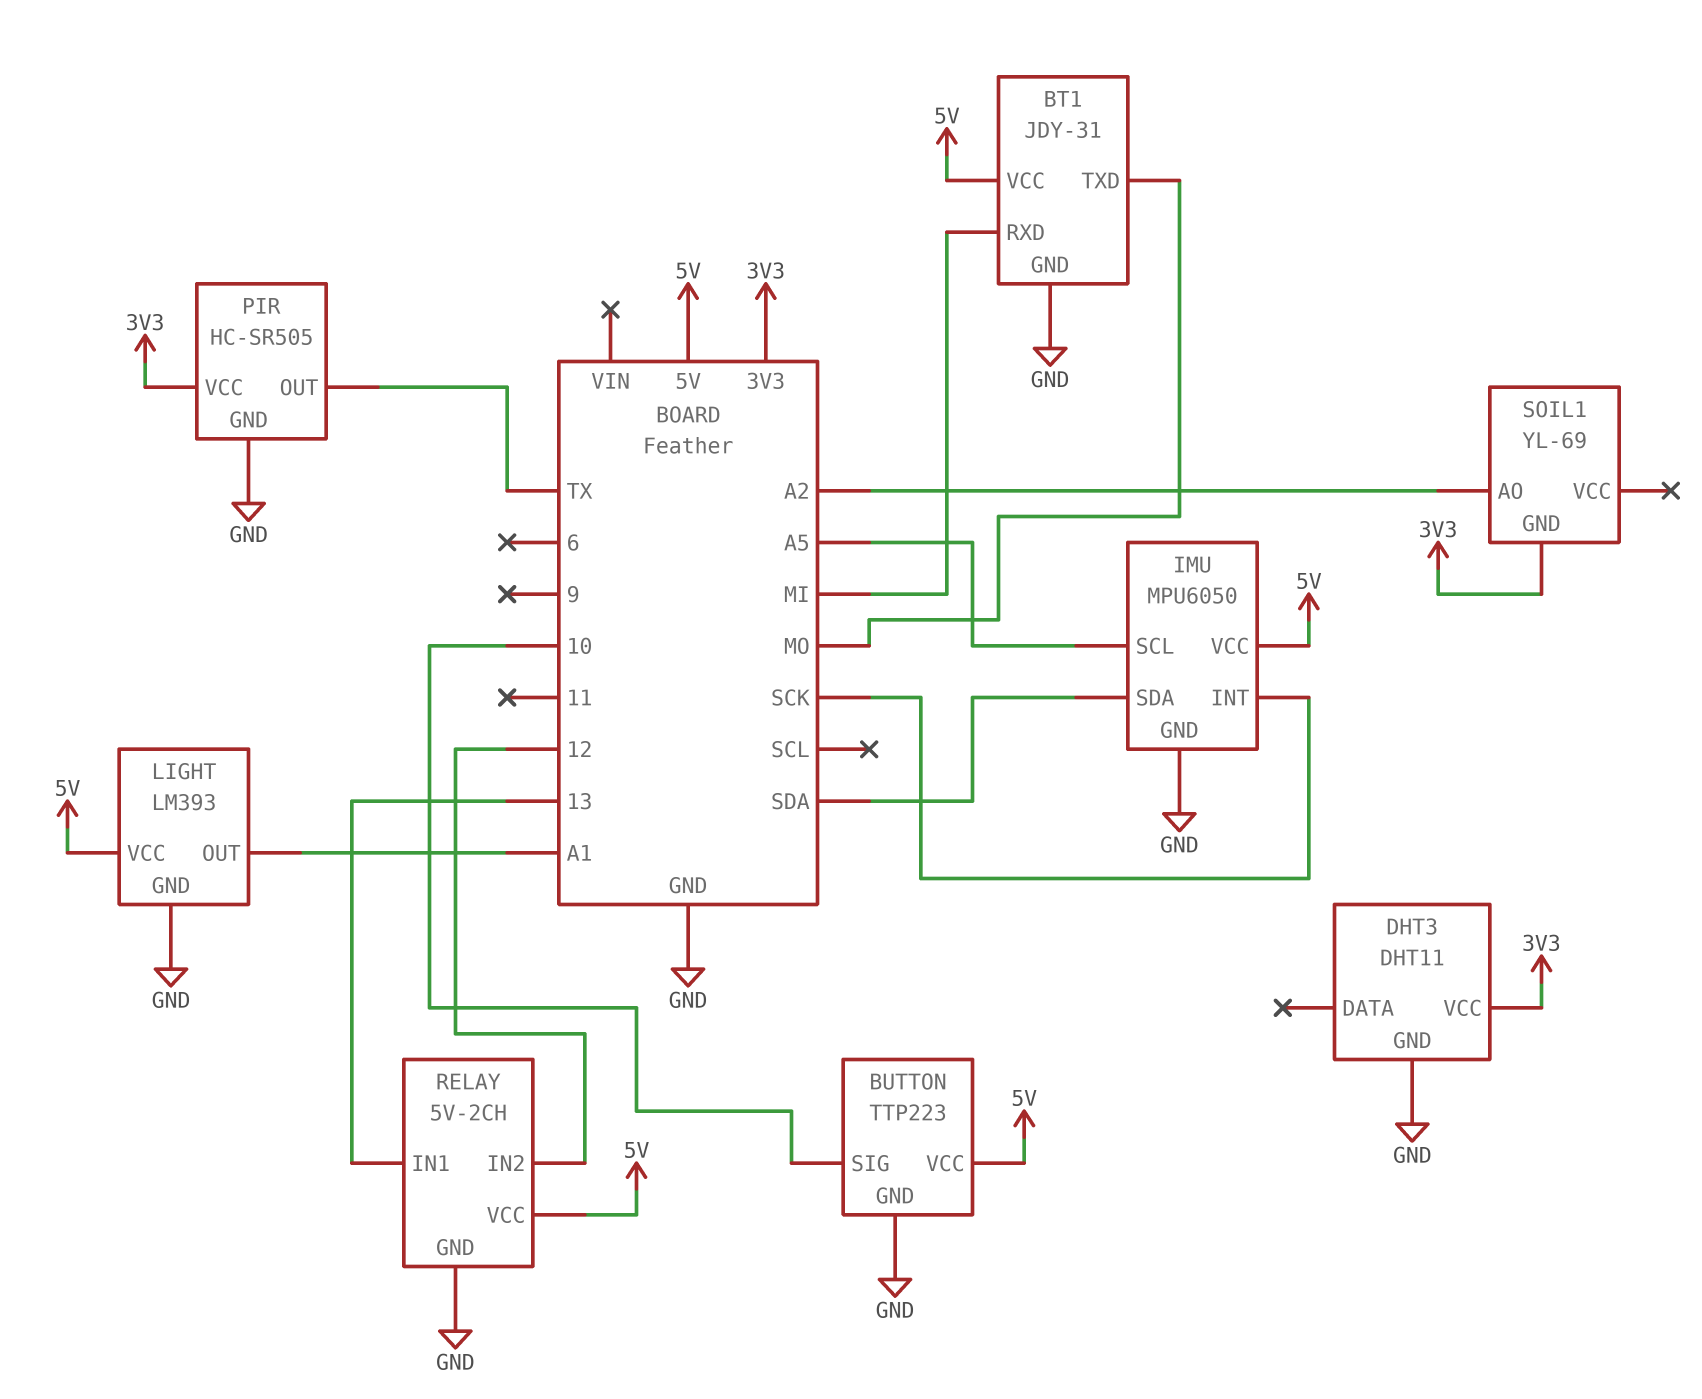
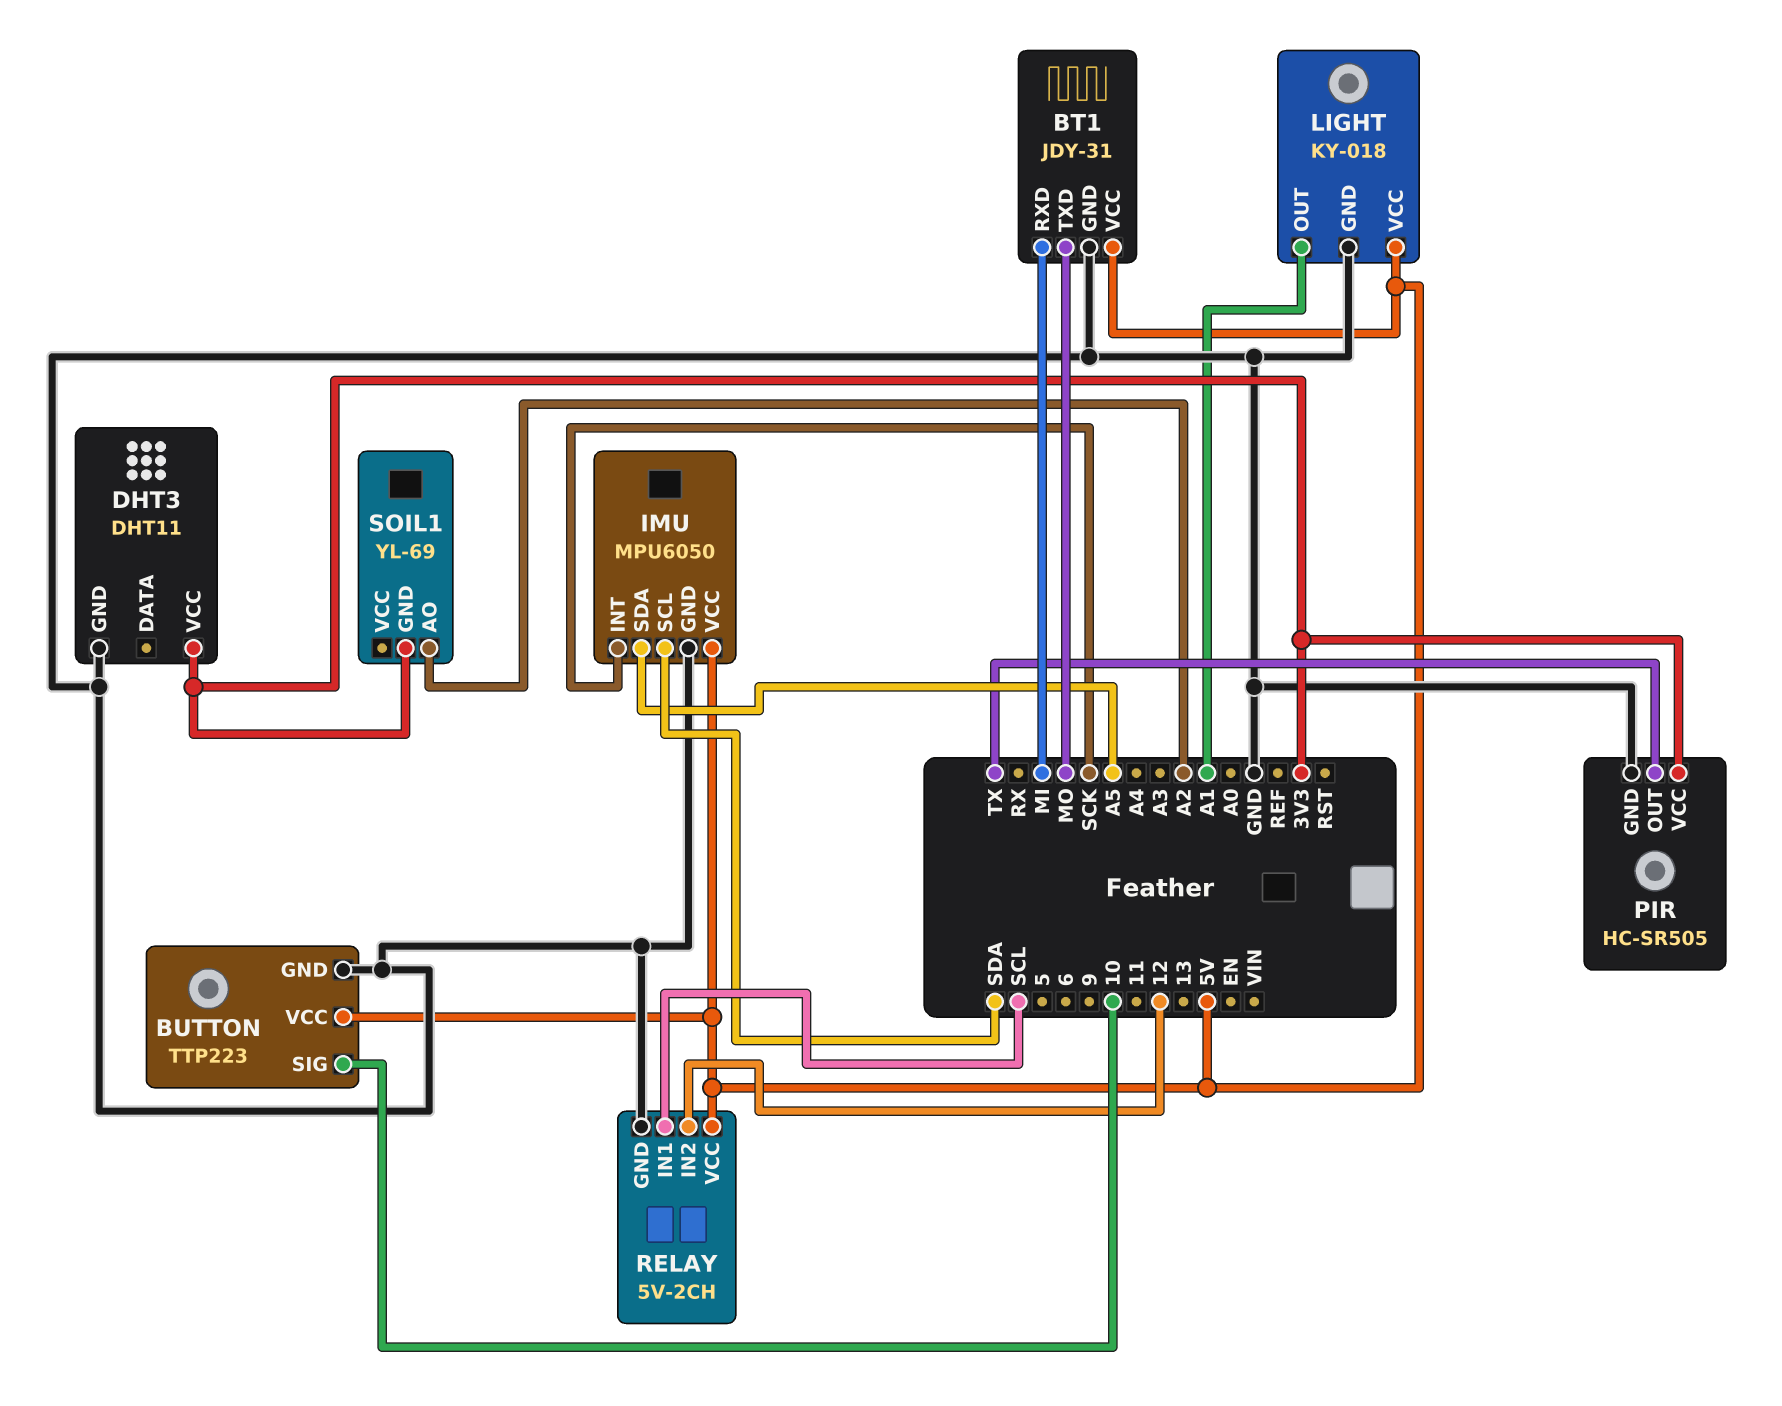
IMU pin SCL: A5 -> SDA
IMU pin SDA: SDA -> A5
LIGHT: LM393 -> KY-018
RELAY pin IN1: 13 -> SCL

